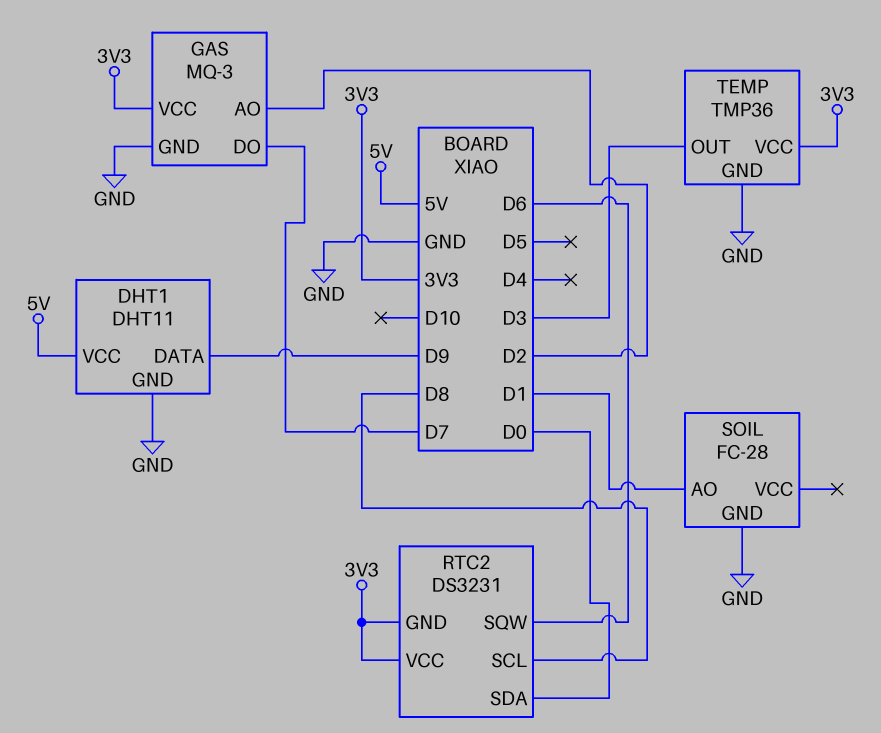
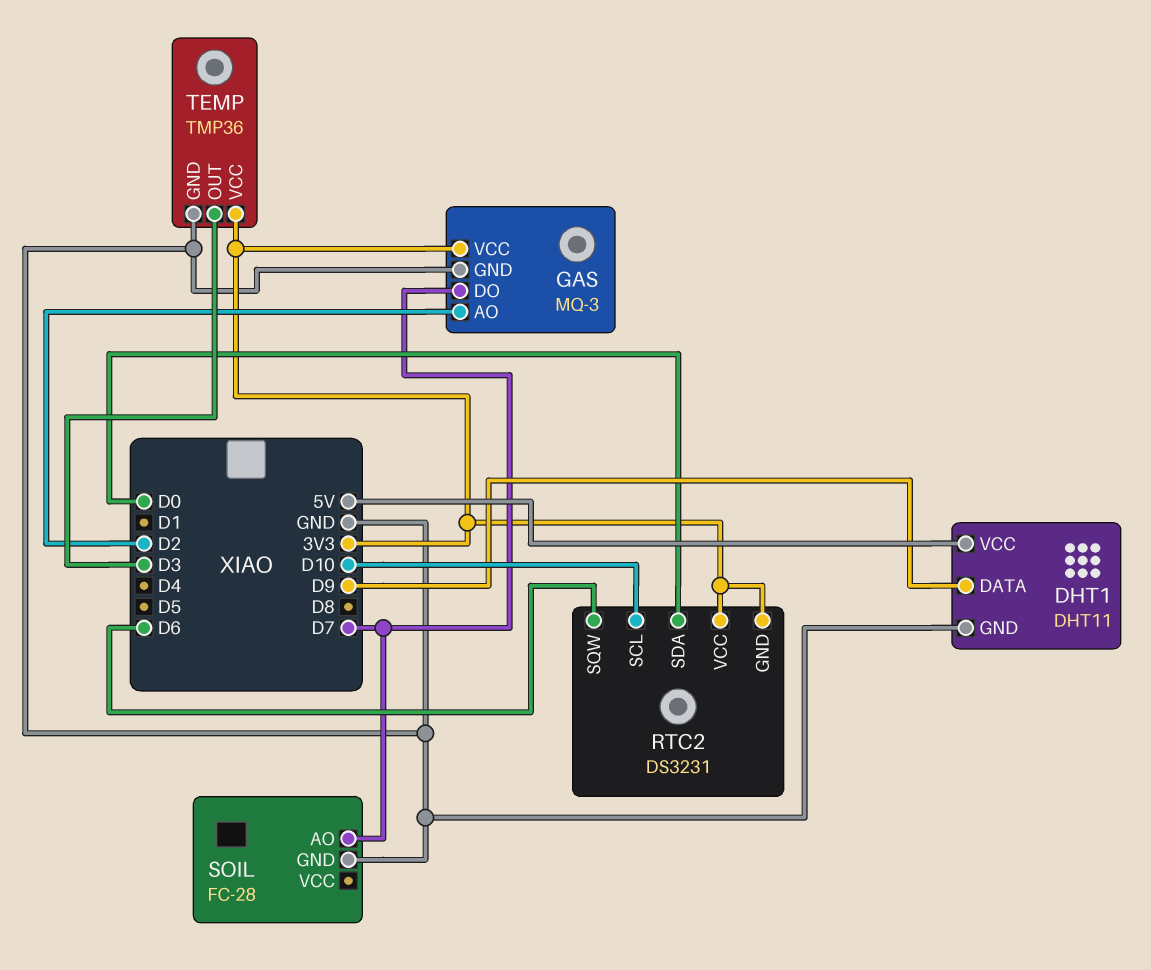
RTC2 pin SCL: D8 -> D10
SOIL pin AO: D1 -> D7

